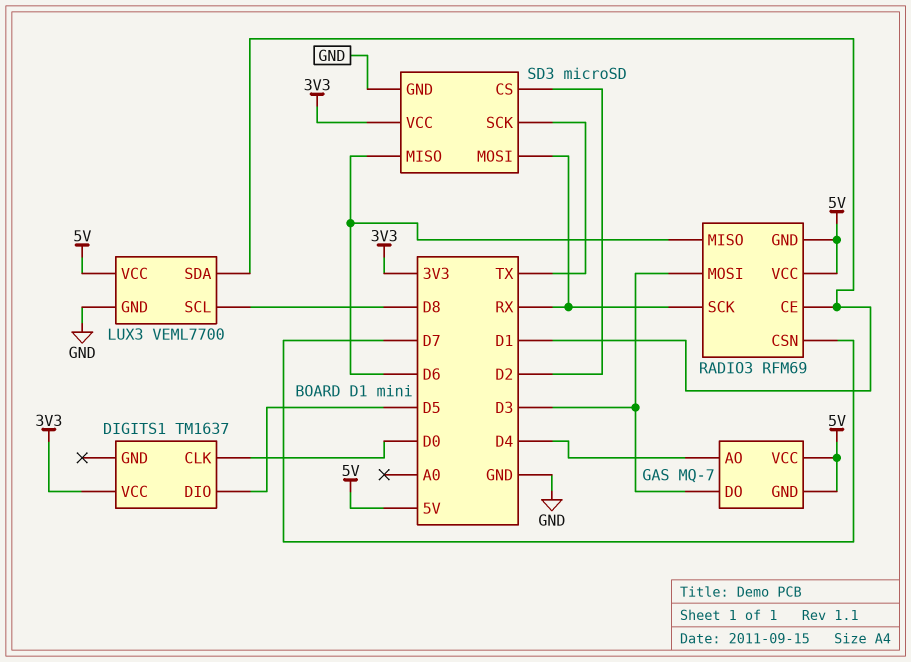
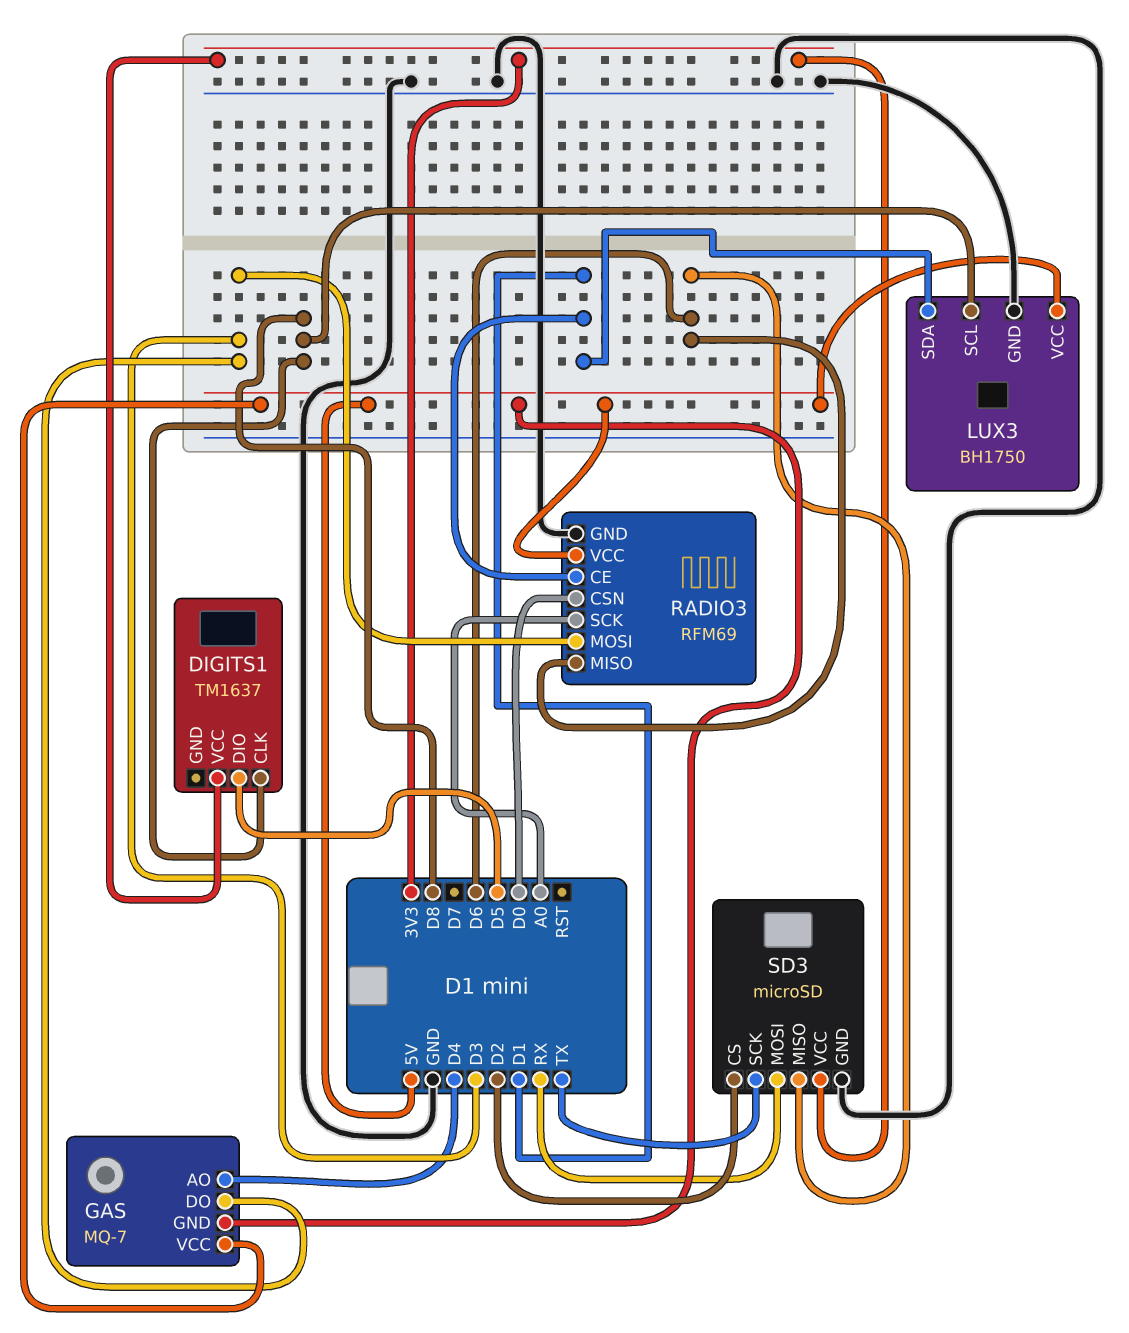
DIGITS1 pin CLK: D0 -> D8
LUX3: VEML7700 -> BH1750
RADIO3 pin CSN: D7 -> D0
RADIO3 pin GND: 5V -> GND
RADIO3 pin SCK: RX -> A0

